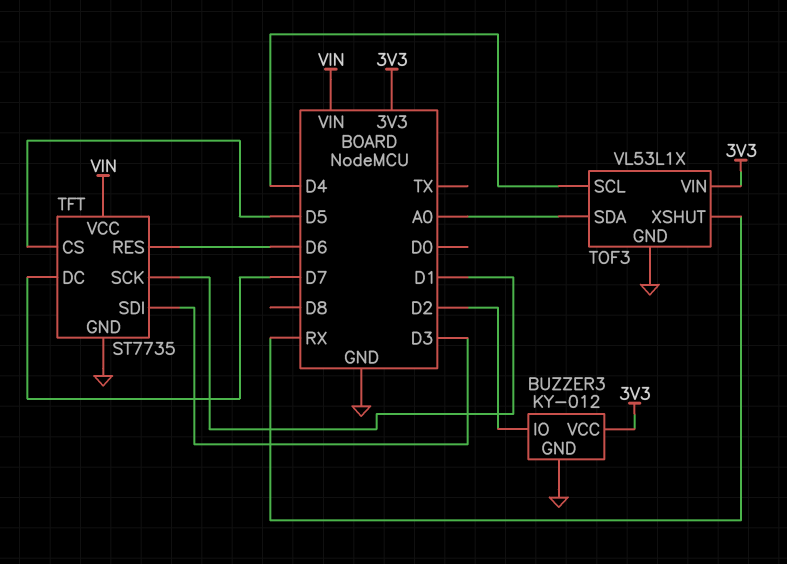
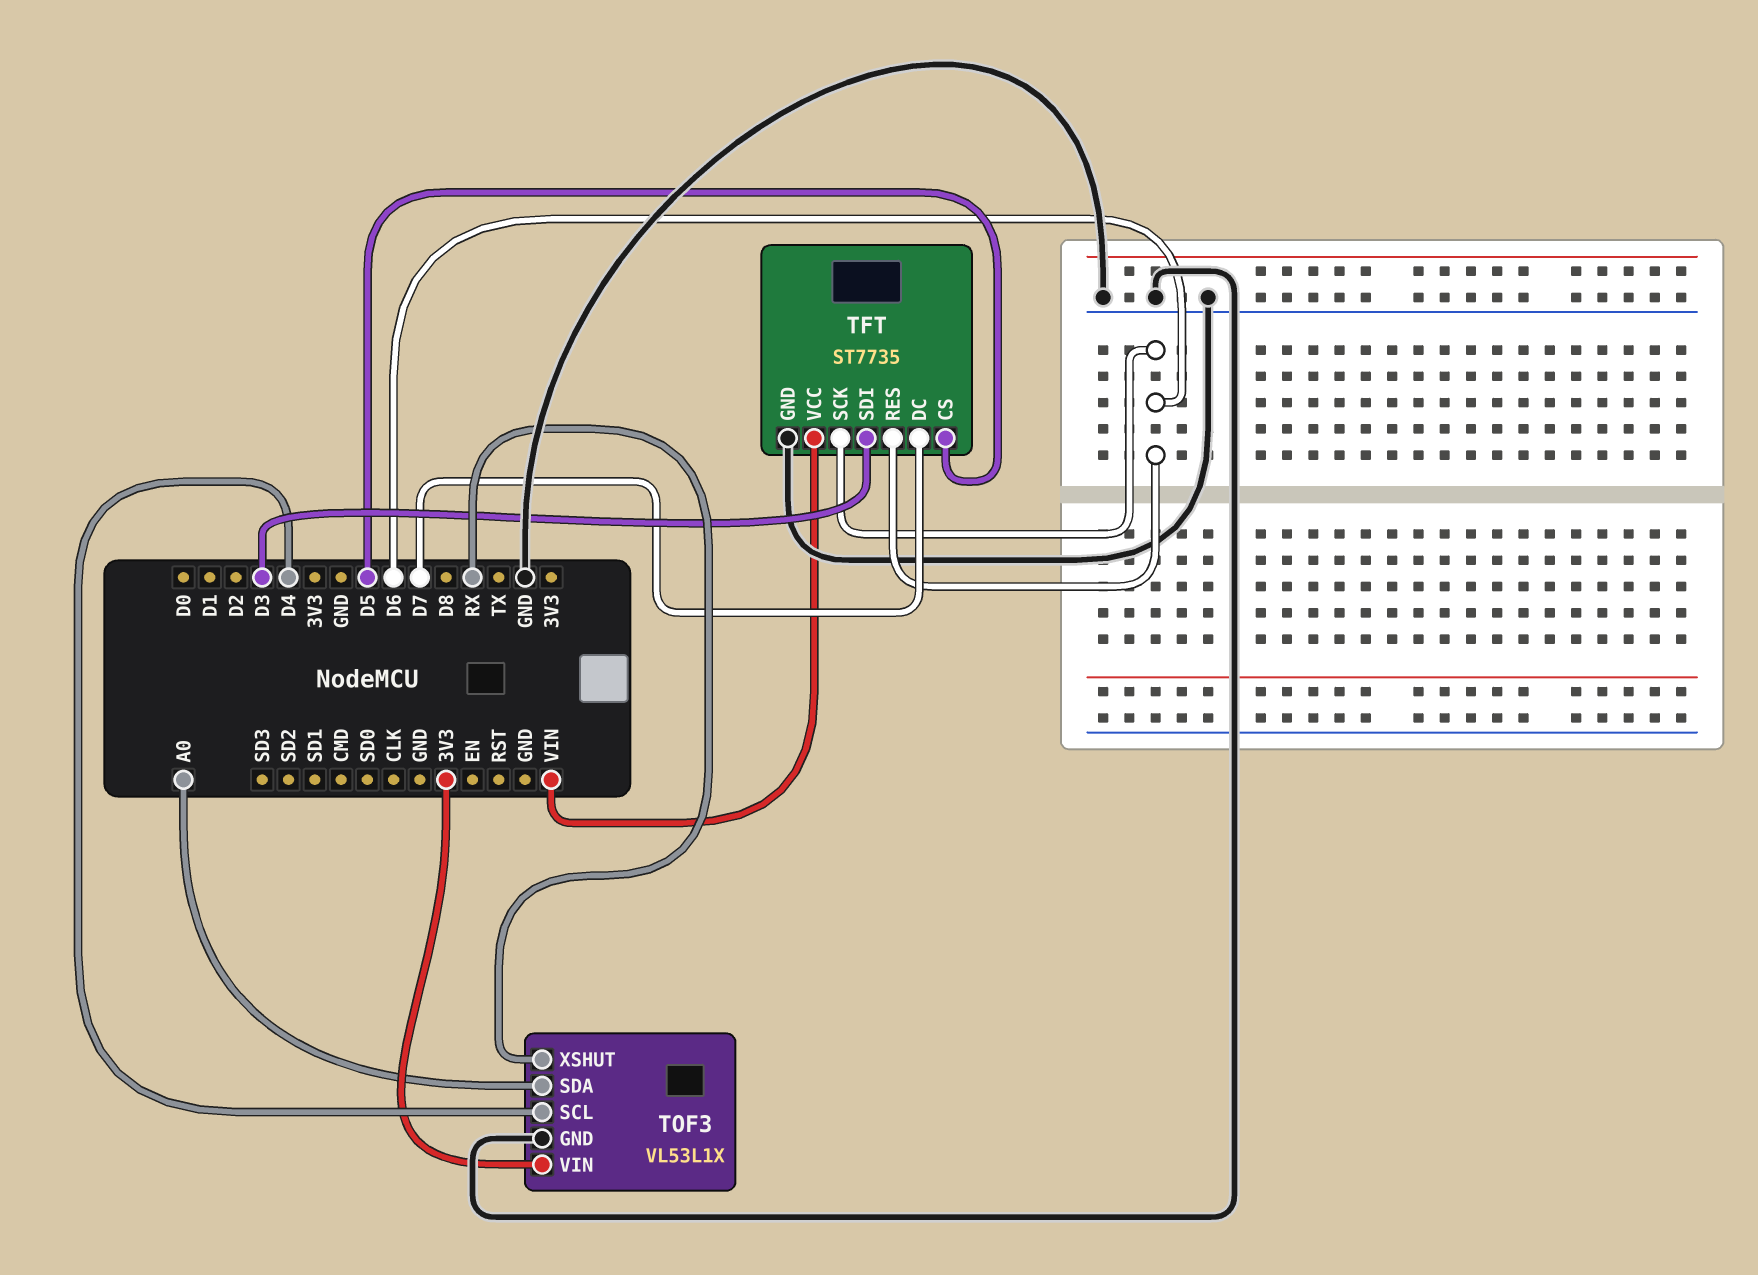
BUZZER3: KY-012 -> none
BUZZER3 pin GND: GND -> none
BUZZER3 pin IO: D2 -> none
BUZZER3 pin VCC: 3V3 -> none
TFT pin SCK: D1 -> D6

